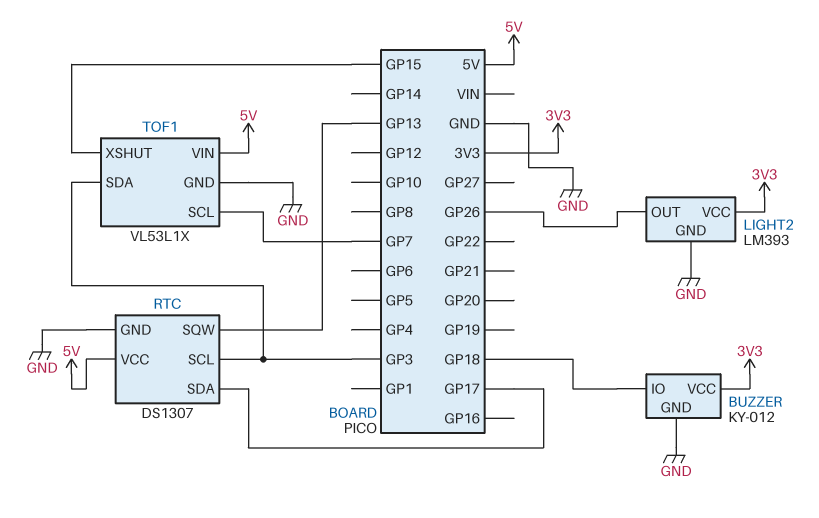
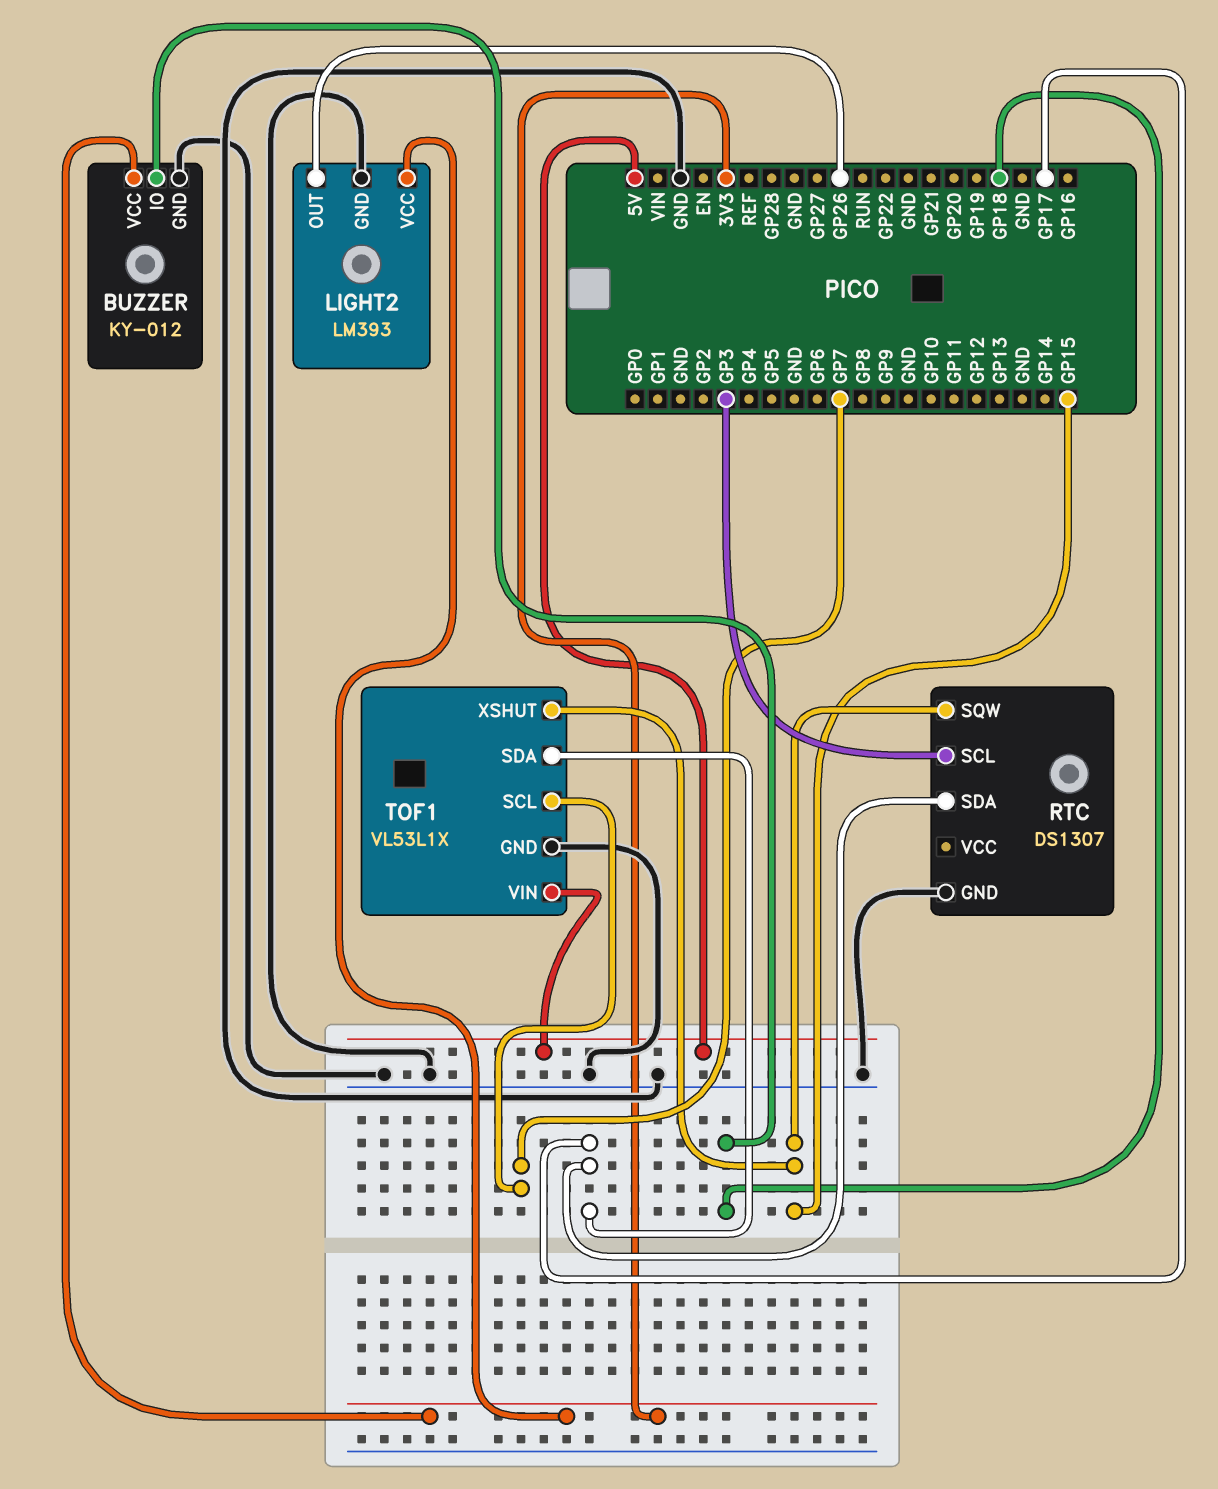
RTC pin SQW: GP13 -> GP15
RTC pin VCC: 5V -> none
TOF1 pin SDA: GP3 -> GP17

